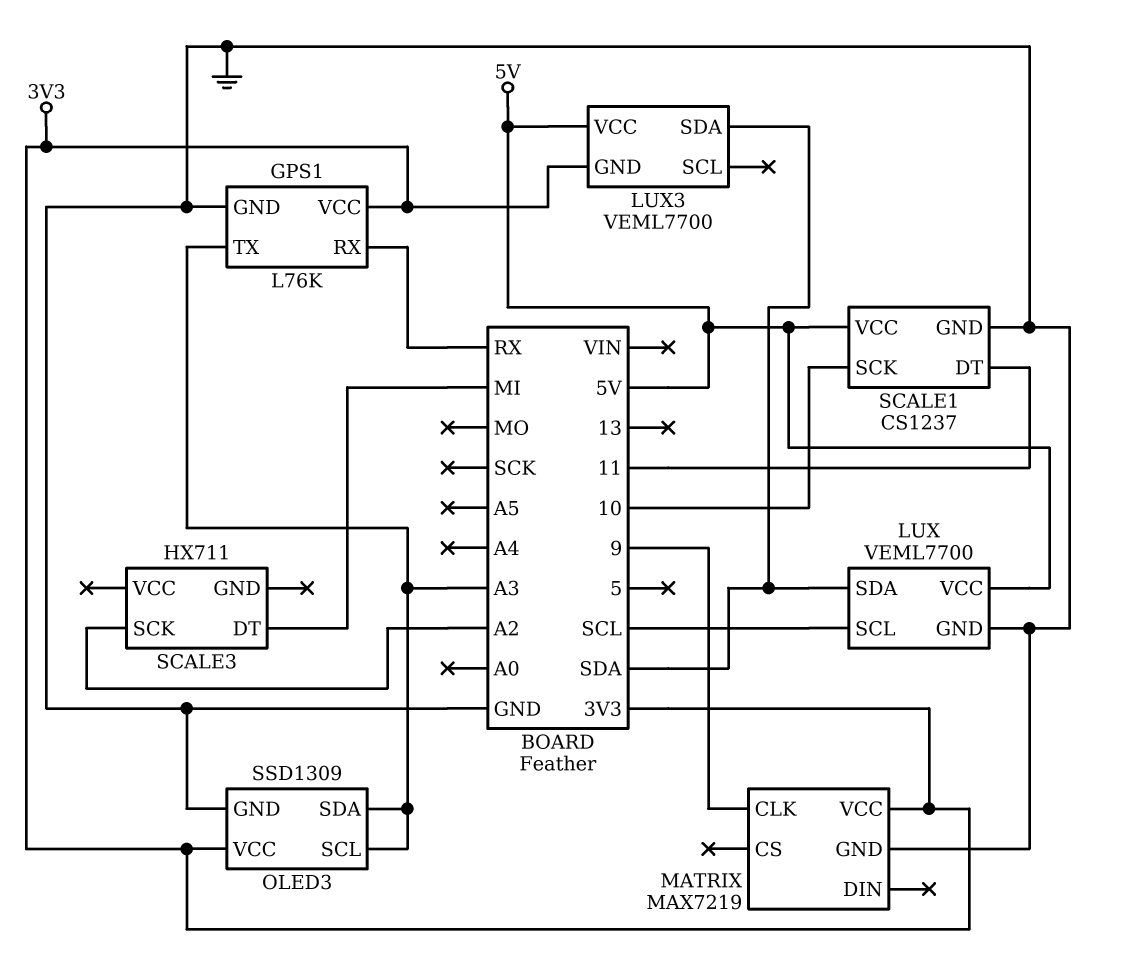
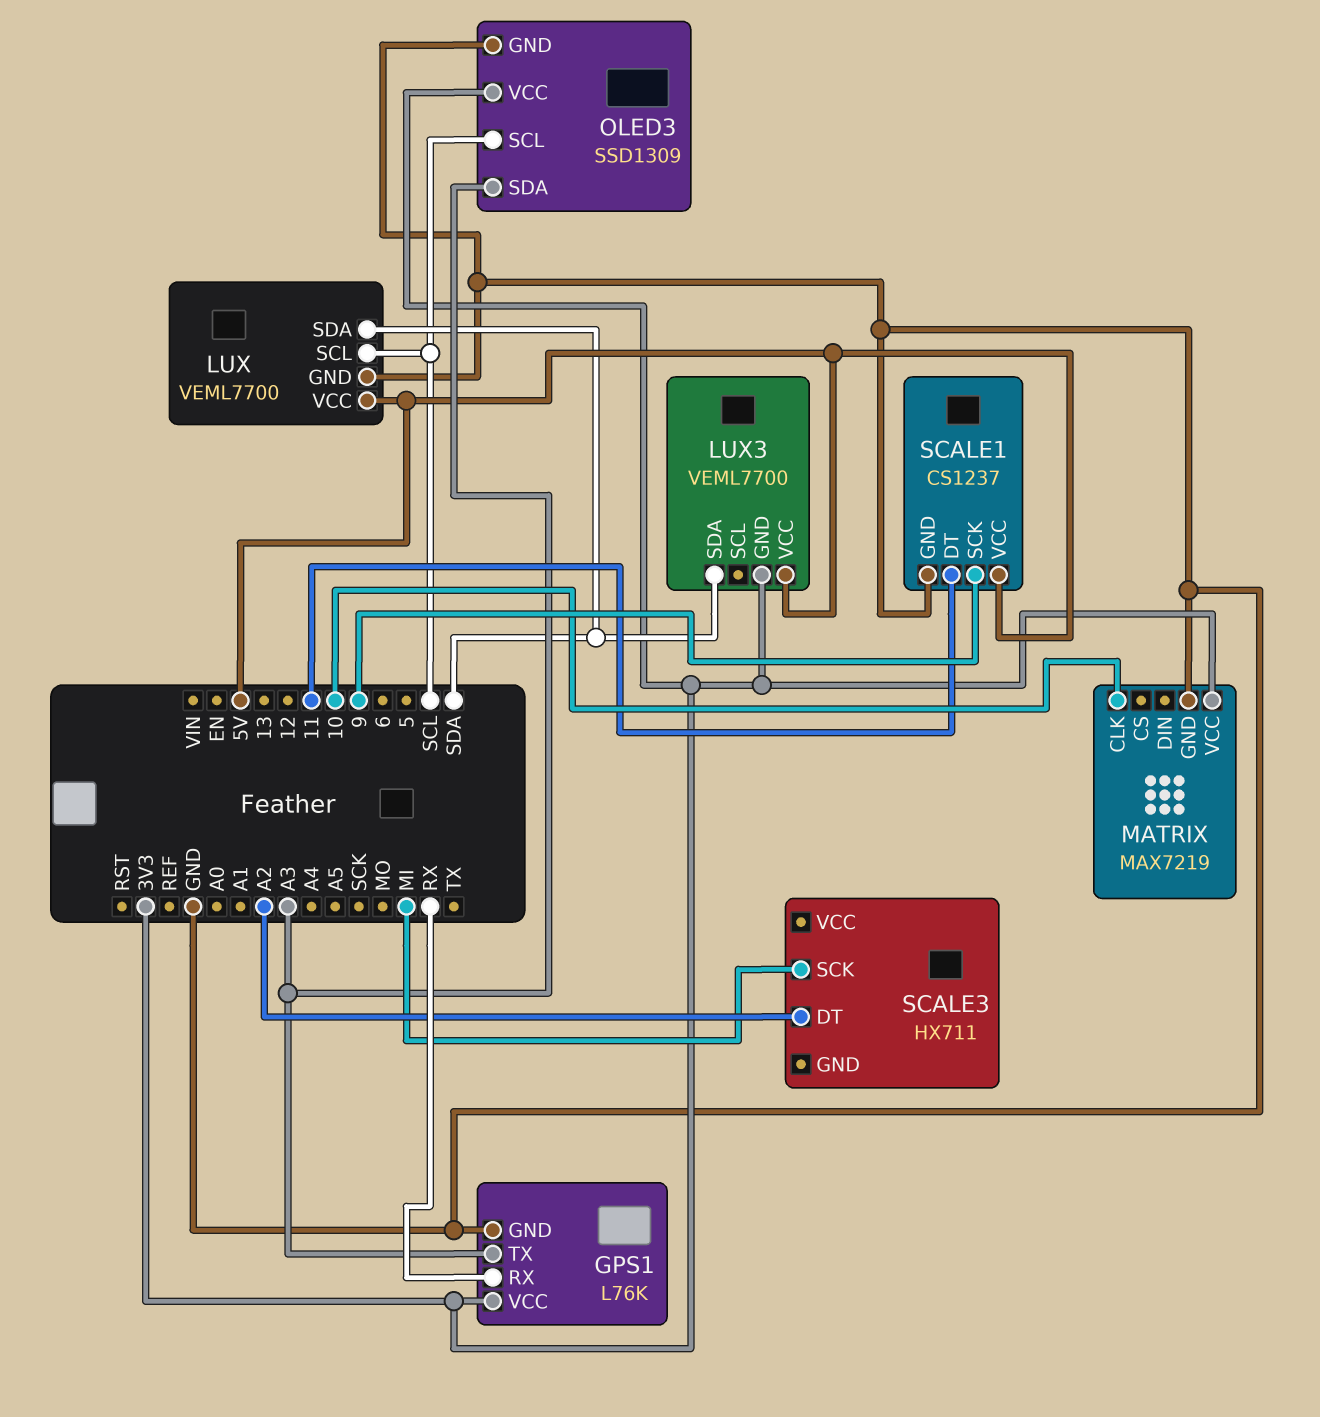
MATRIX pin CLK: 9 -> 10
OLED3 pin SCL: A3 -> SCL
SCALE1 pin SCK: 10 -> 9
SCALE3 pin DT: MI -> A2
SCALE3 pin SCK: A2 -> MI

